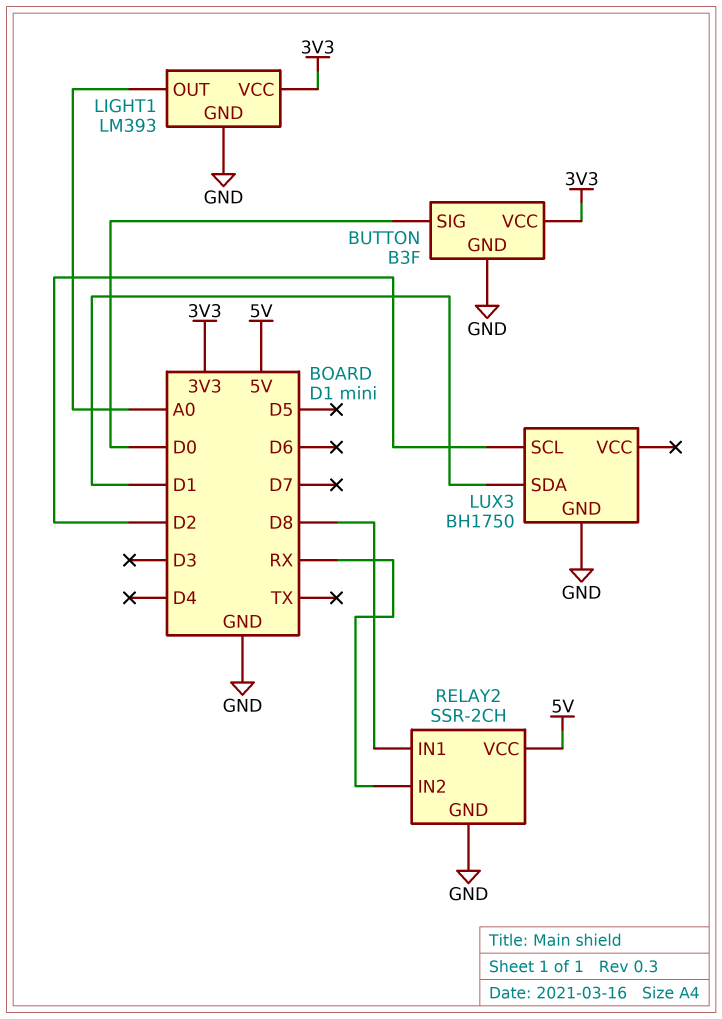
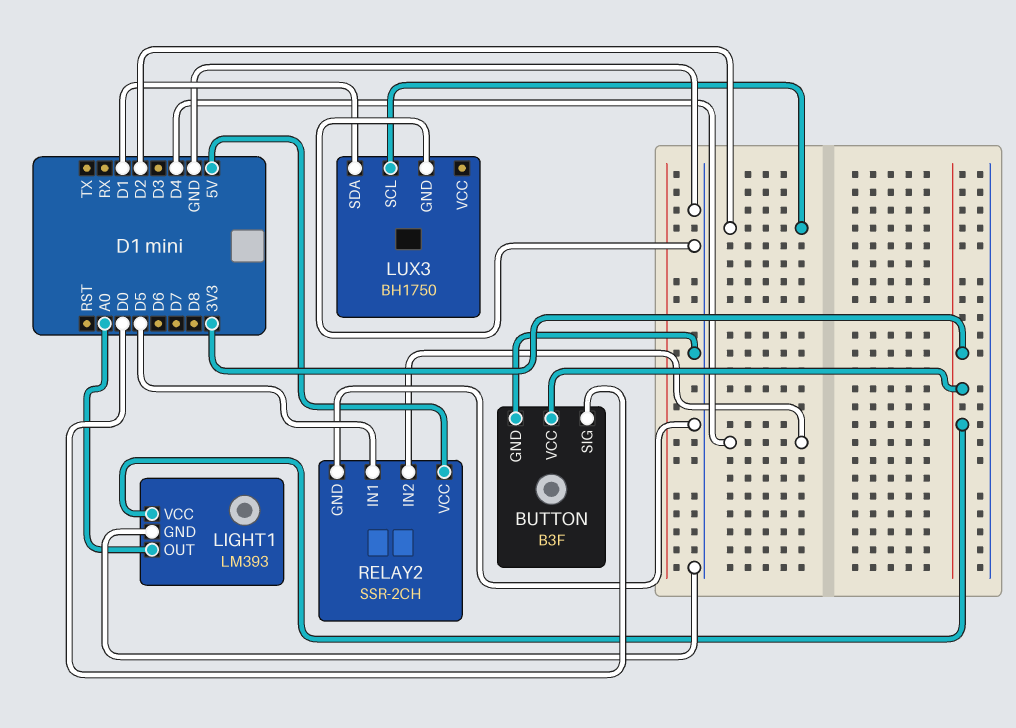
RELAY2 pin IN1: D8 -> D5
RELAY2 pin IN2: RX -> D4

